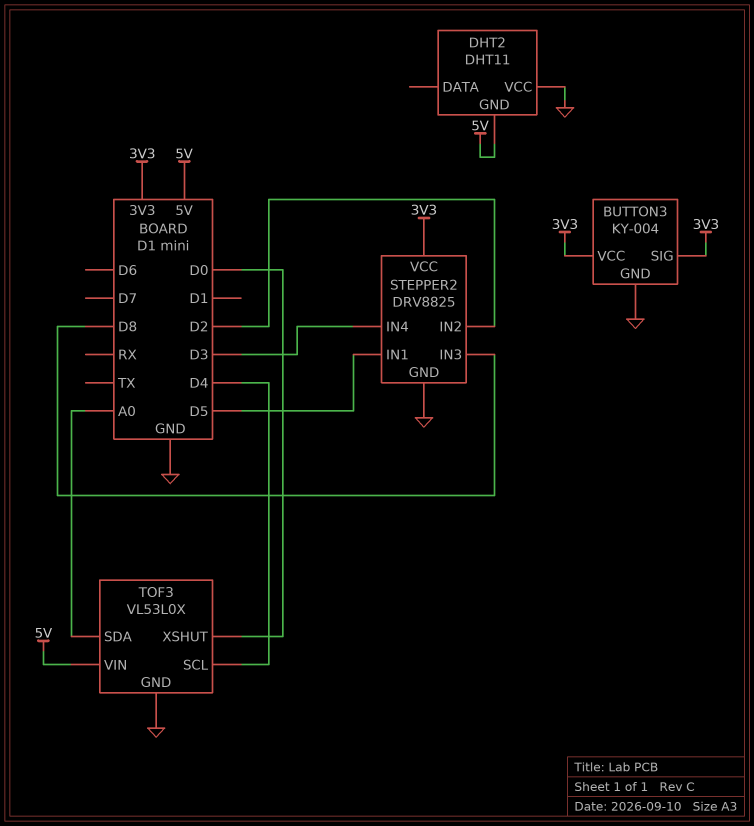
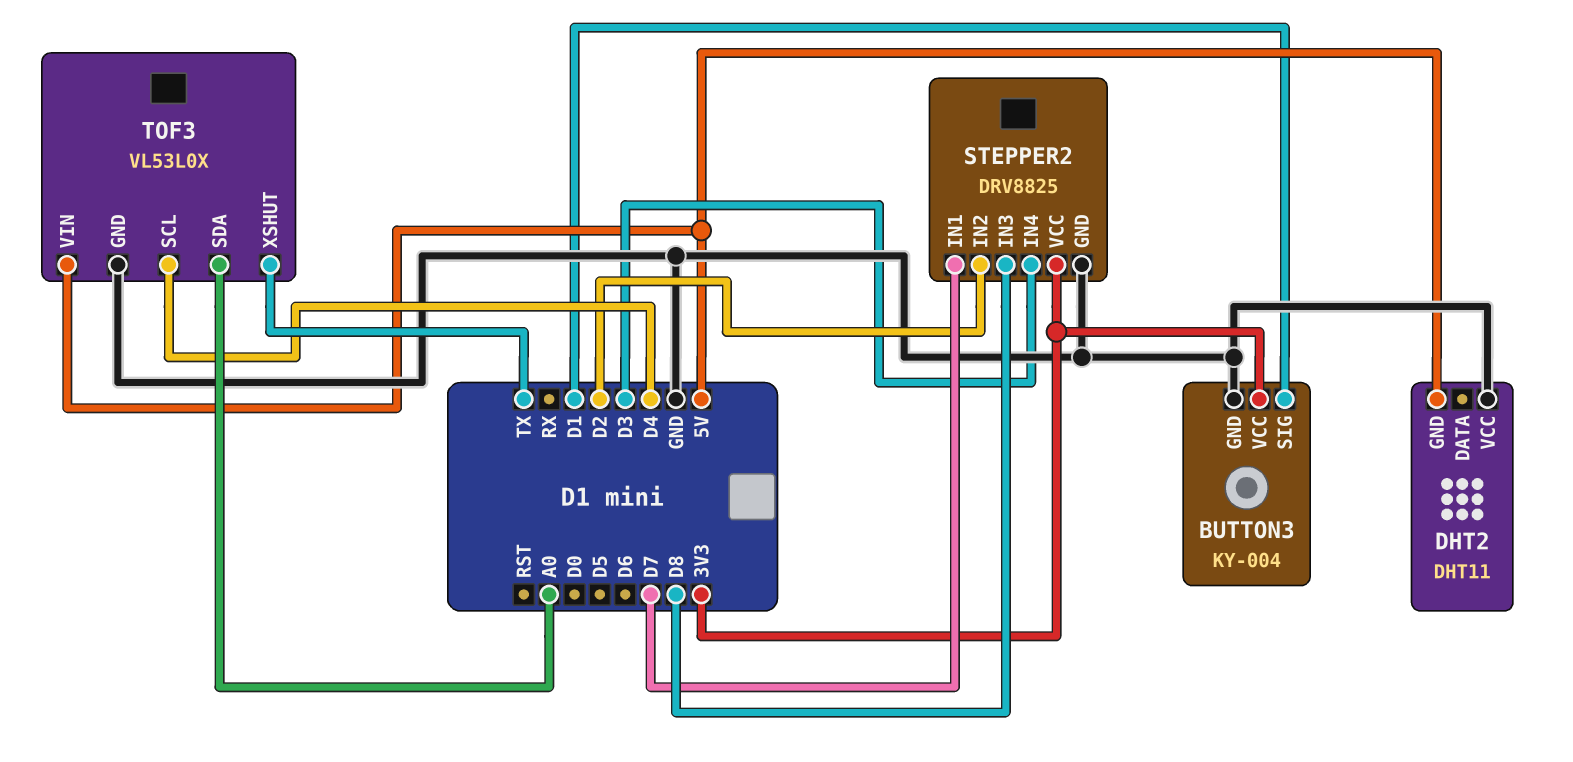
BUTTON3 pin SIG: 3V3 -> D1
STEPPER2 pin IN1: D5 -> D7
TOF3 pin XSHUT: D0 -> TX

